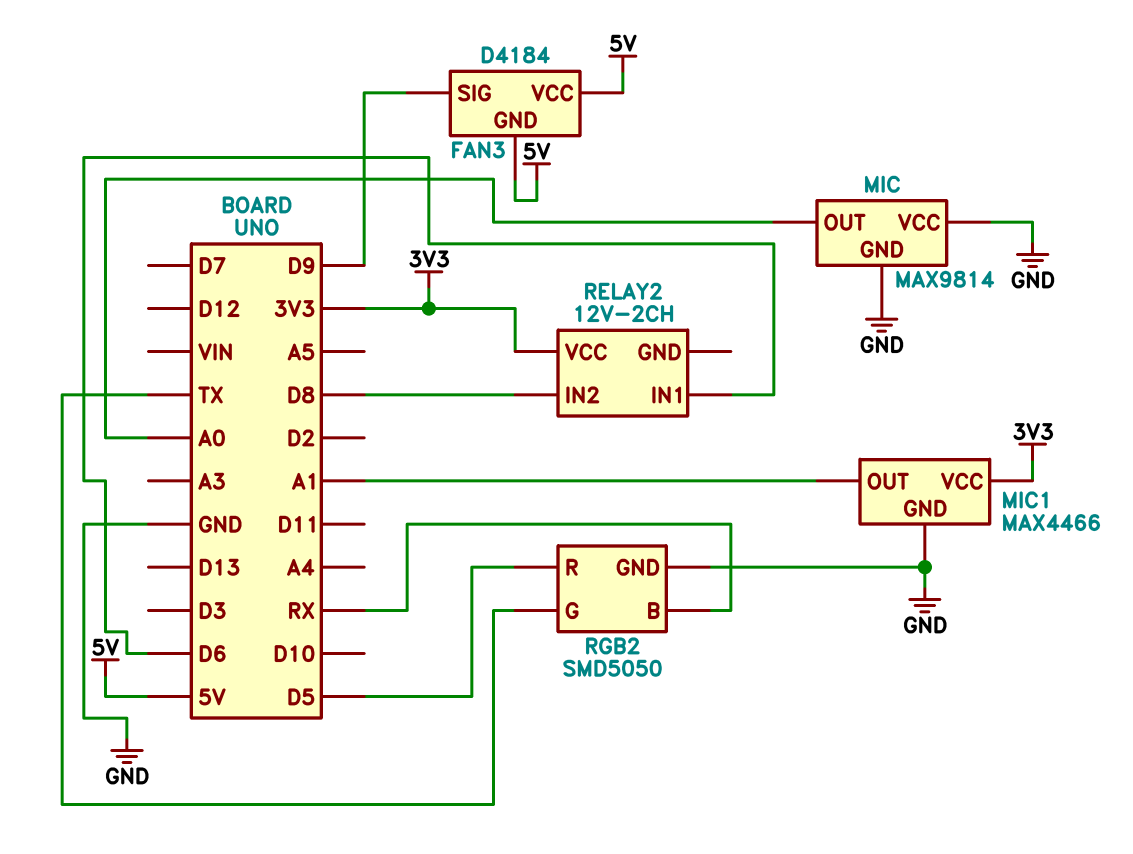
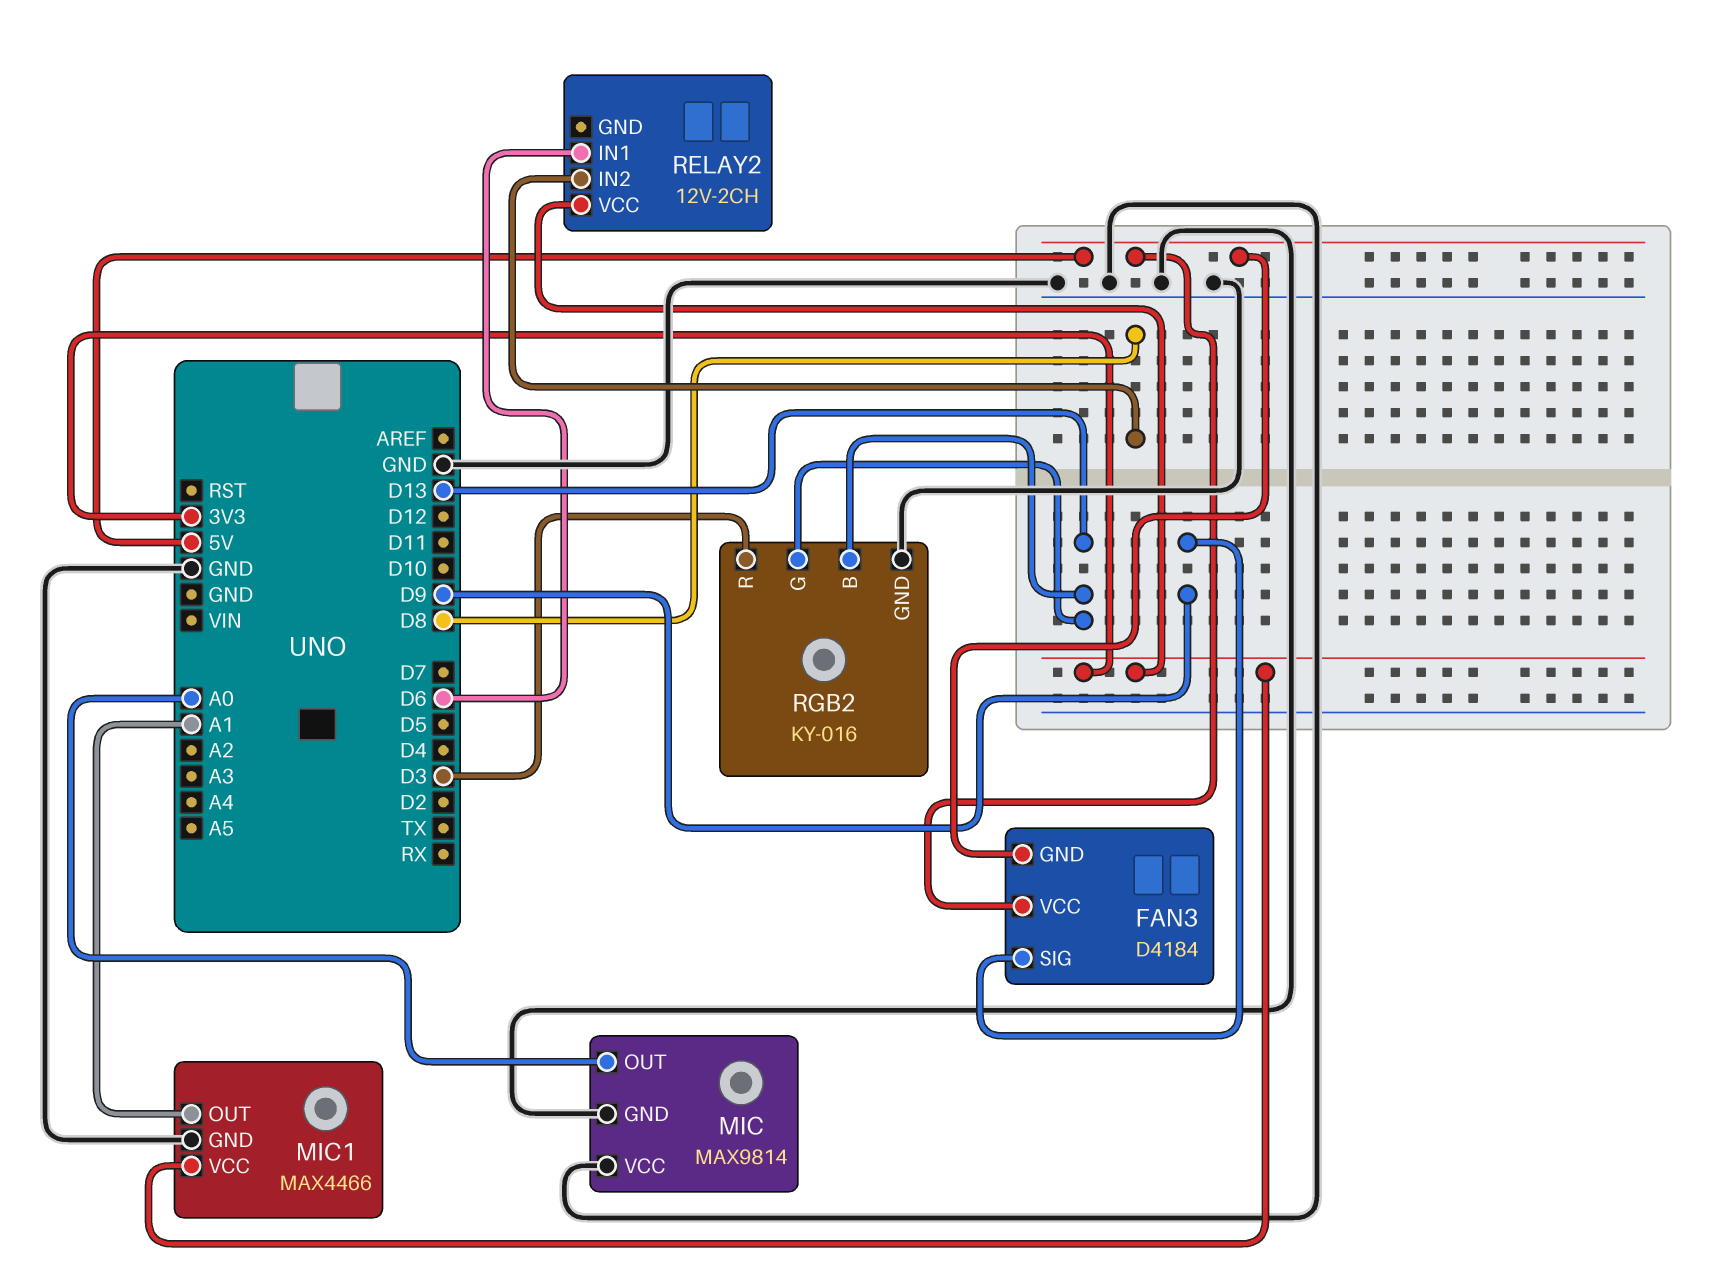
RGB2: SMD5050 -> KY-016
RGB2 pin B: RX -> D13
RGB2 pin G: TX -> D13
RGB2 pin R: D5 -> D3

